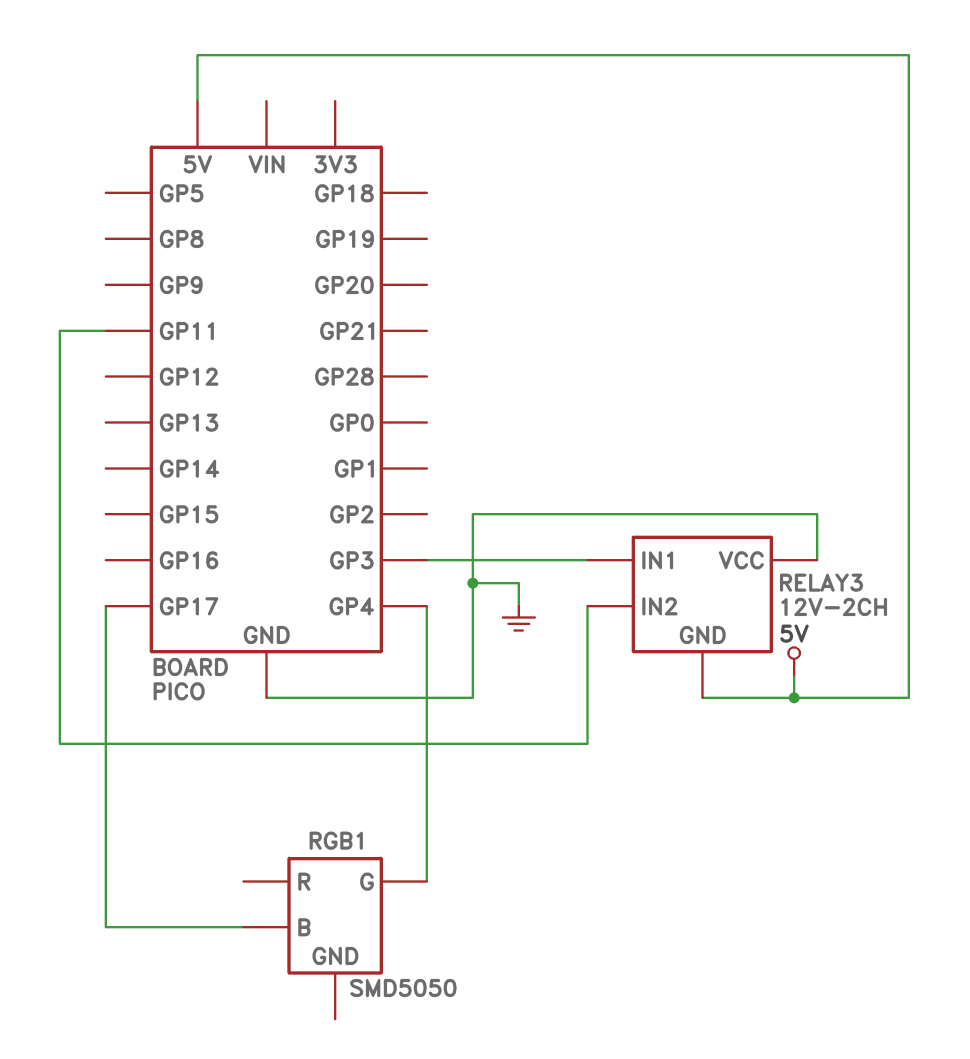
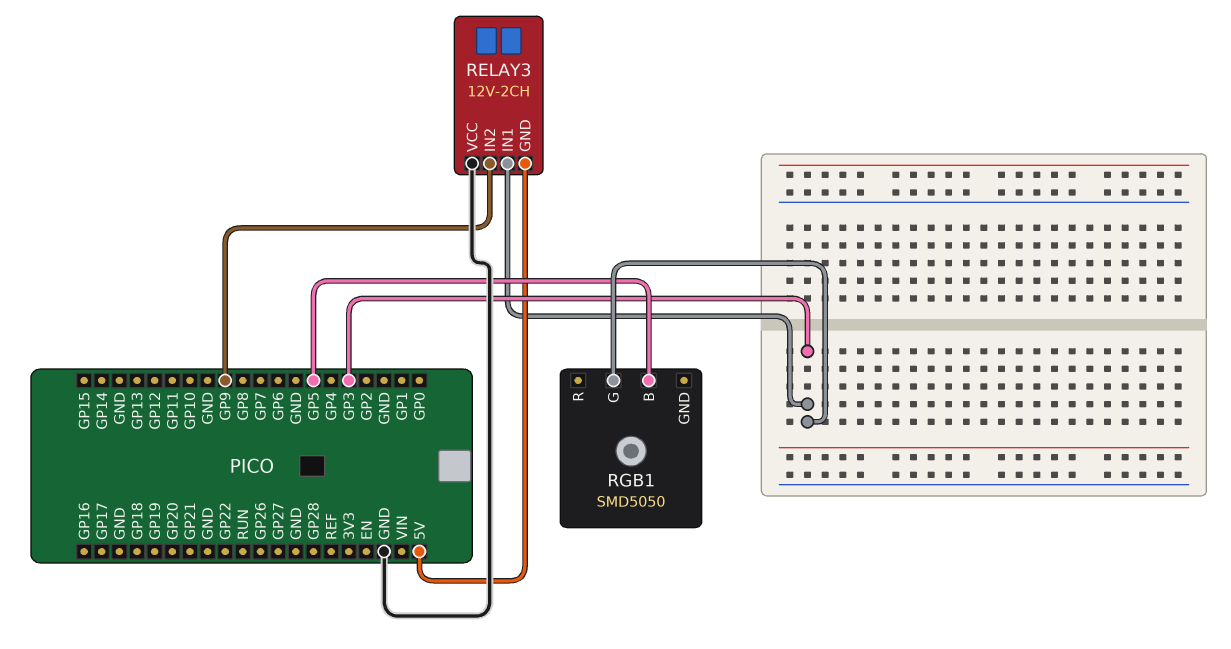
RELAY3 pin IN2: GP11 -> GP9
RGB1 pin B: GP17 -> GP5
RGB1 pin G: GP4 -> GP3

